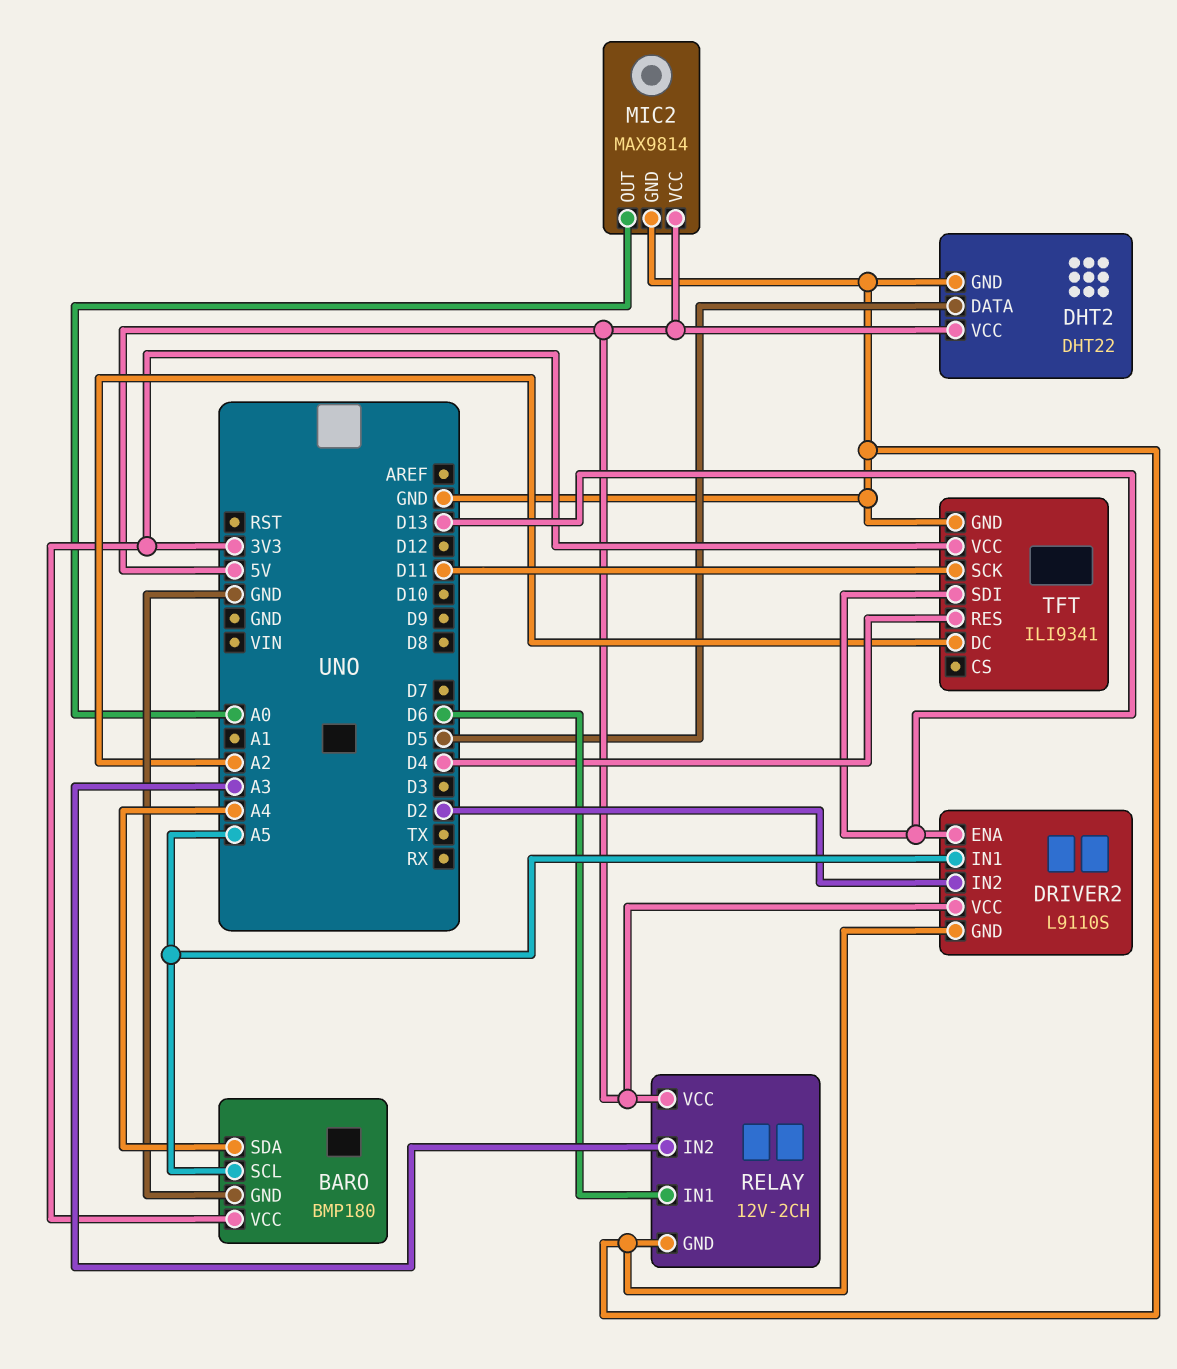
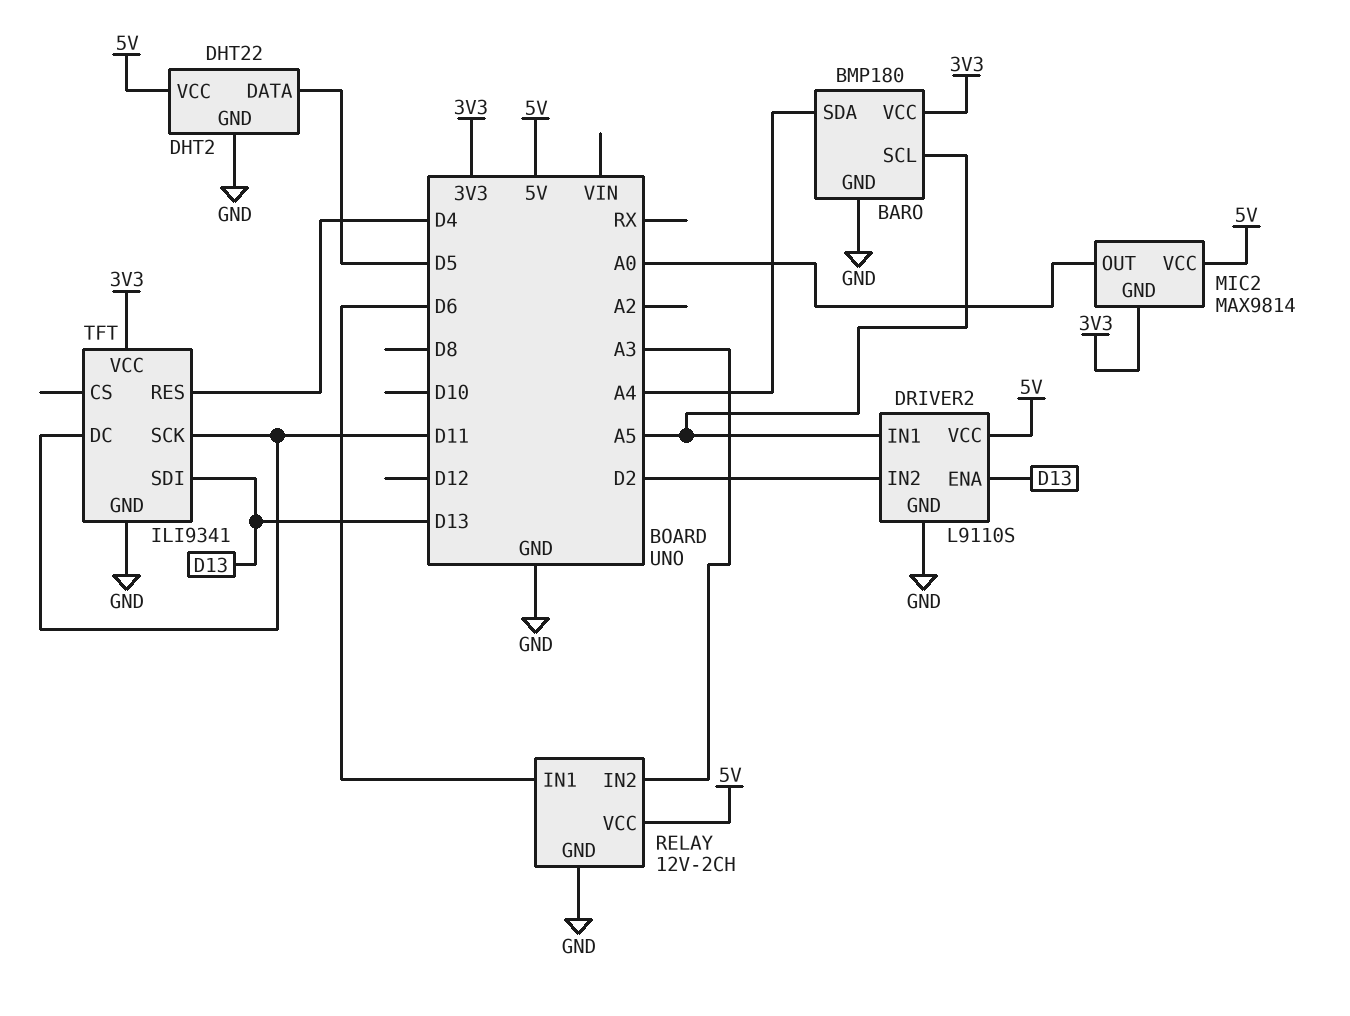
MIC2 pin GND: GND -> 3V3
TFT pin DC: A2 -> D11

